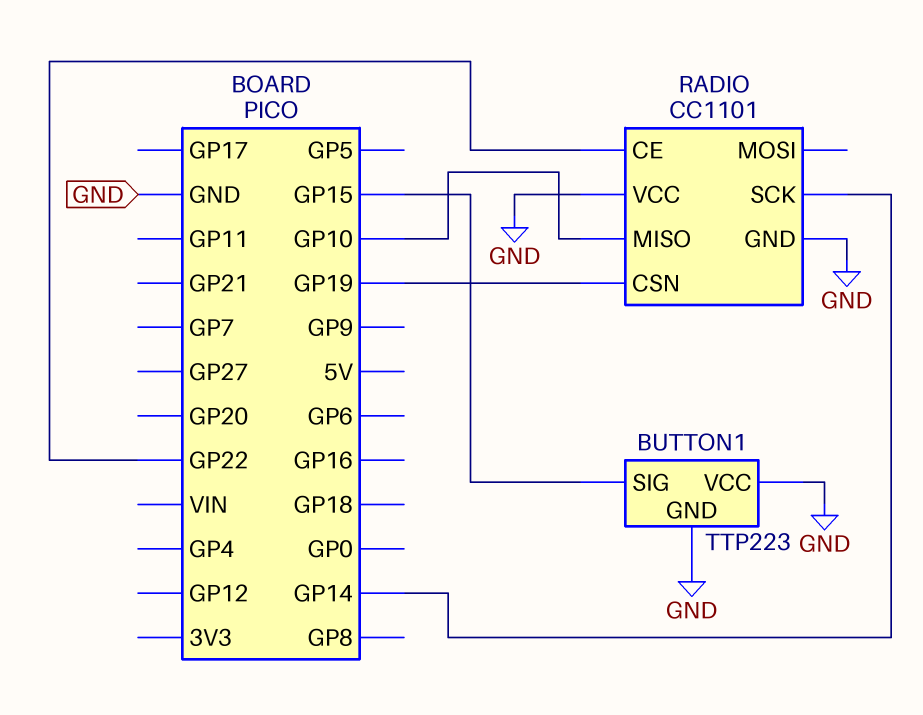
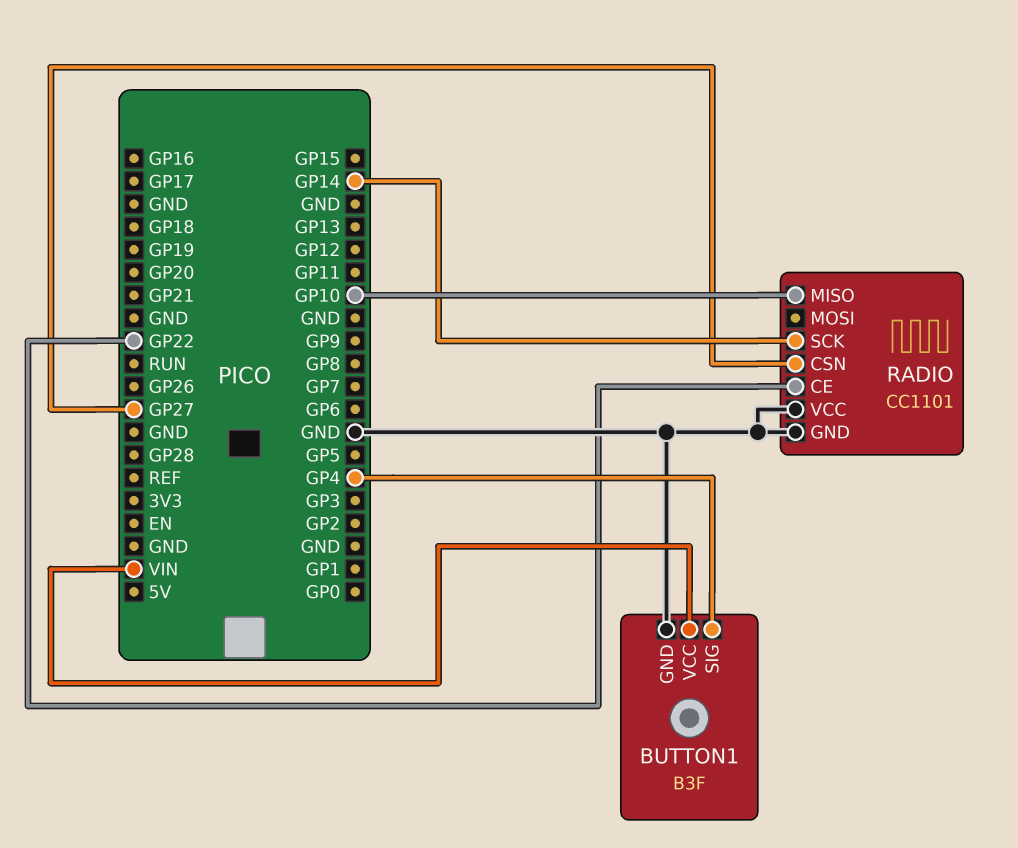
BUTTON1: TTP223 -> B3F
BUTTON1 pin SIG: GP15 -> GP4
BUTTON1 pin VCC: GND -> VIN
RADIO pin CSN: GP19 -> GP27

